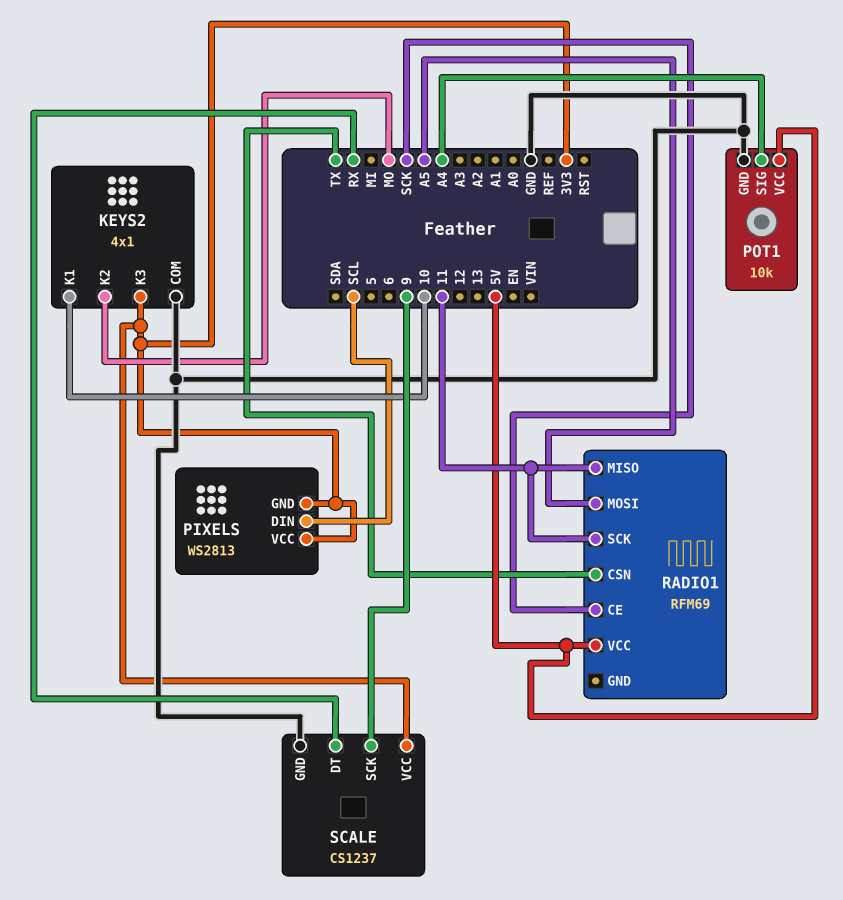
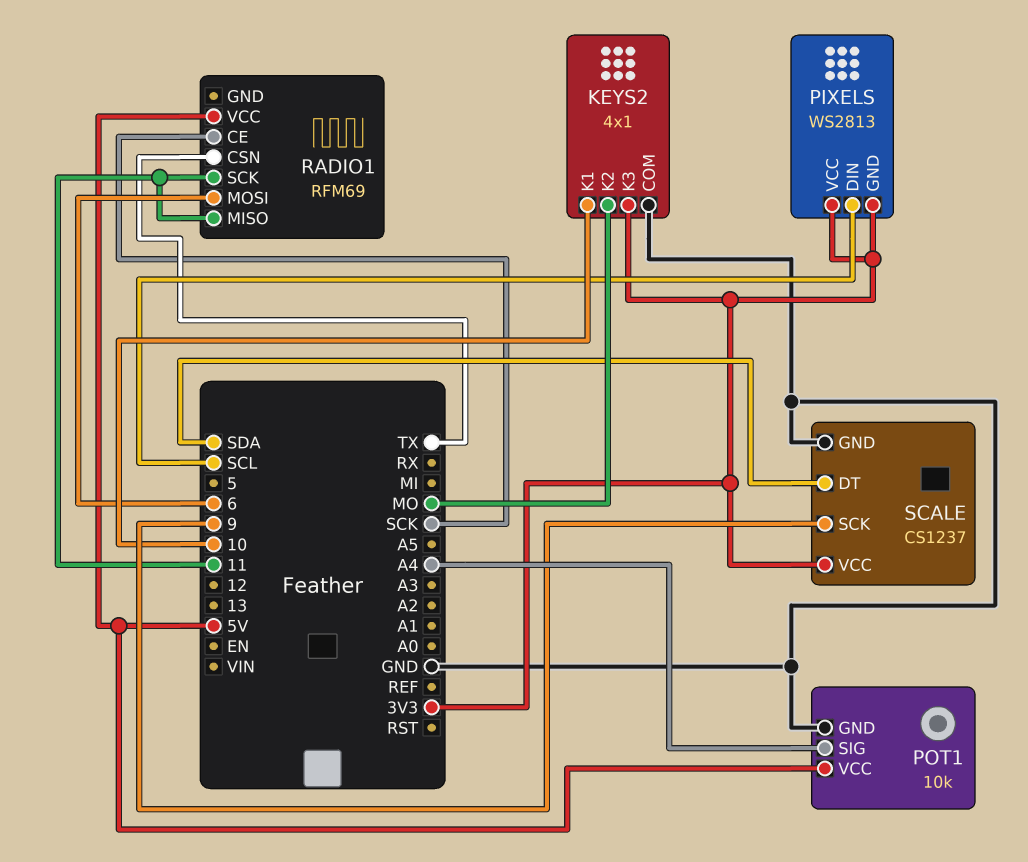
RADIO1 pin MOSI: A5 -> 6
SCALE pin DT: RX -> SDA

